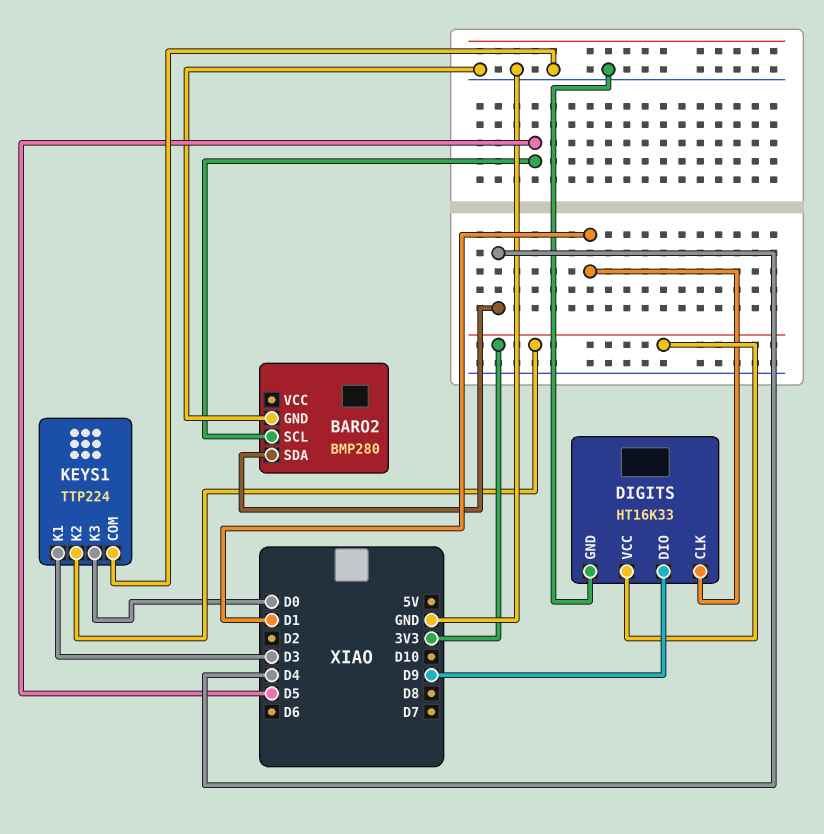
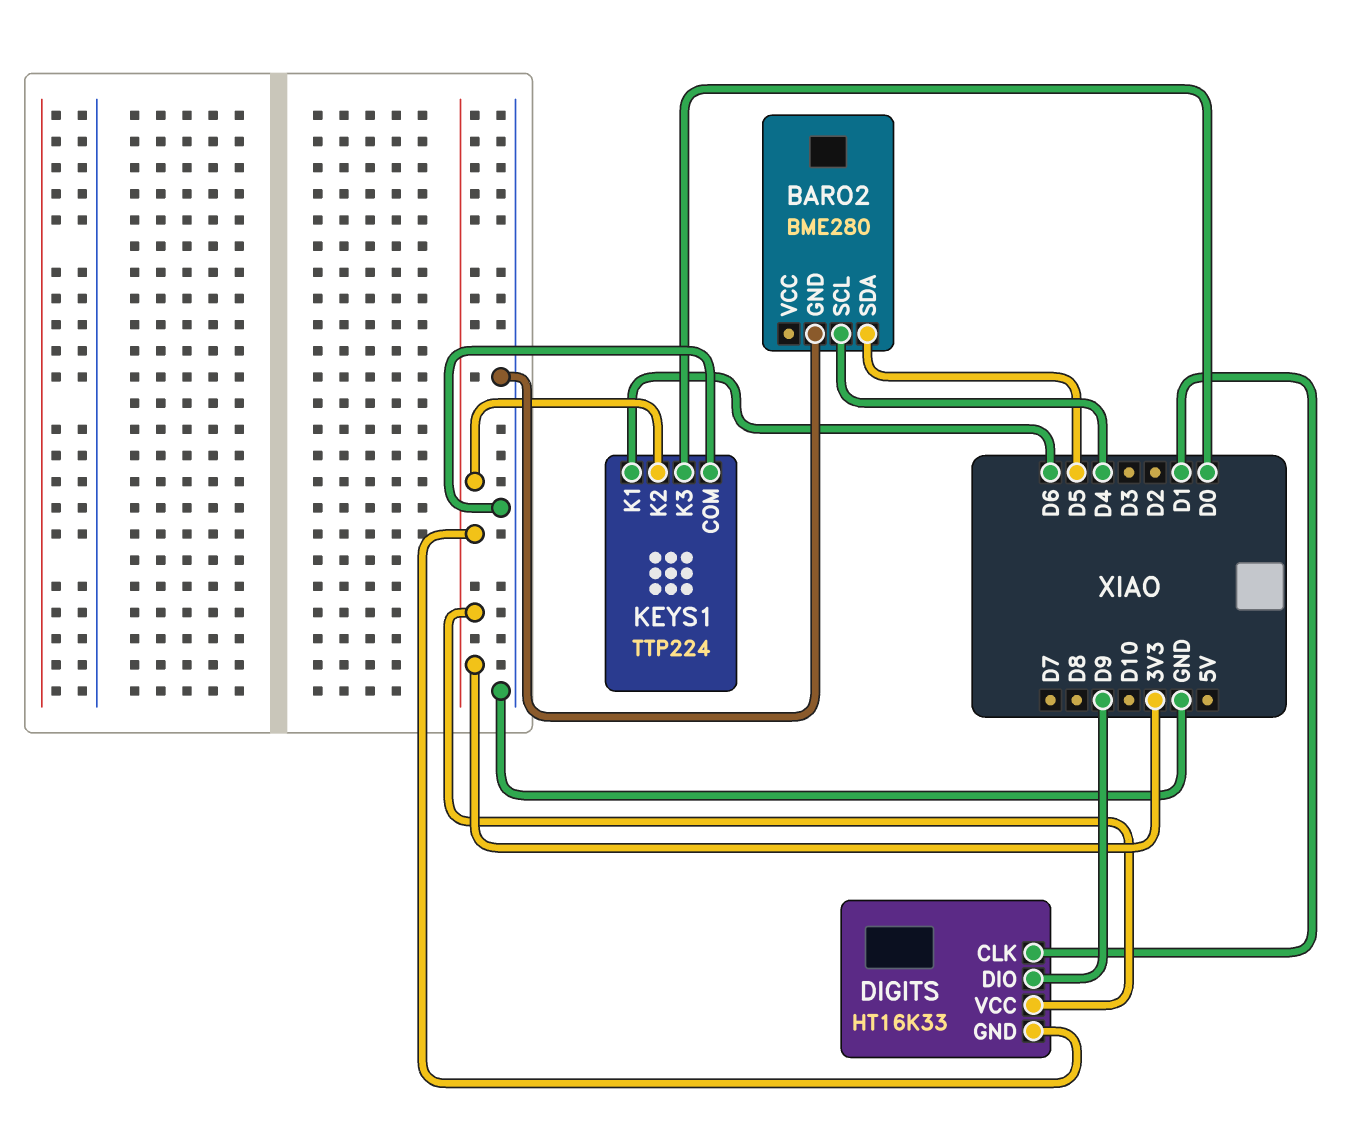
BARO2: BMP280 -> BME280
BARO2 pin SCL: D5 -> D4
BARO2 pin SDA: D4 -> D5
DIGITS pin GND: GND -> 3V3
KEYS1 pin K1: D3 -> D6

